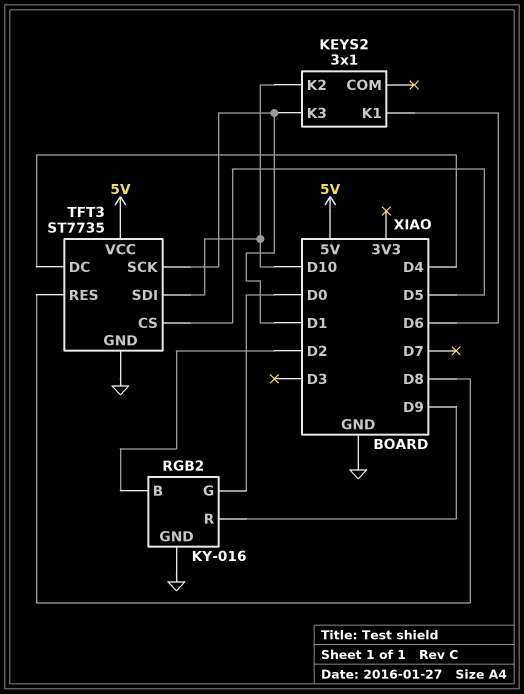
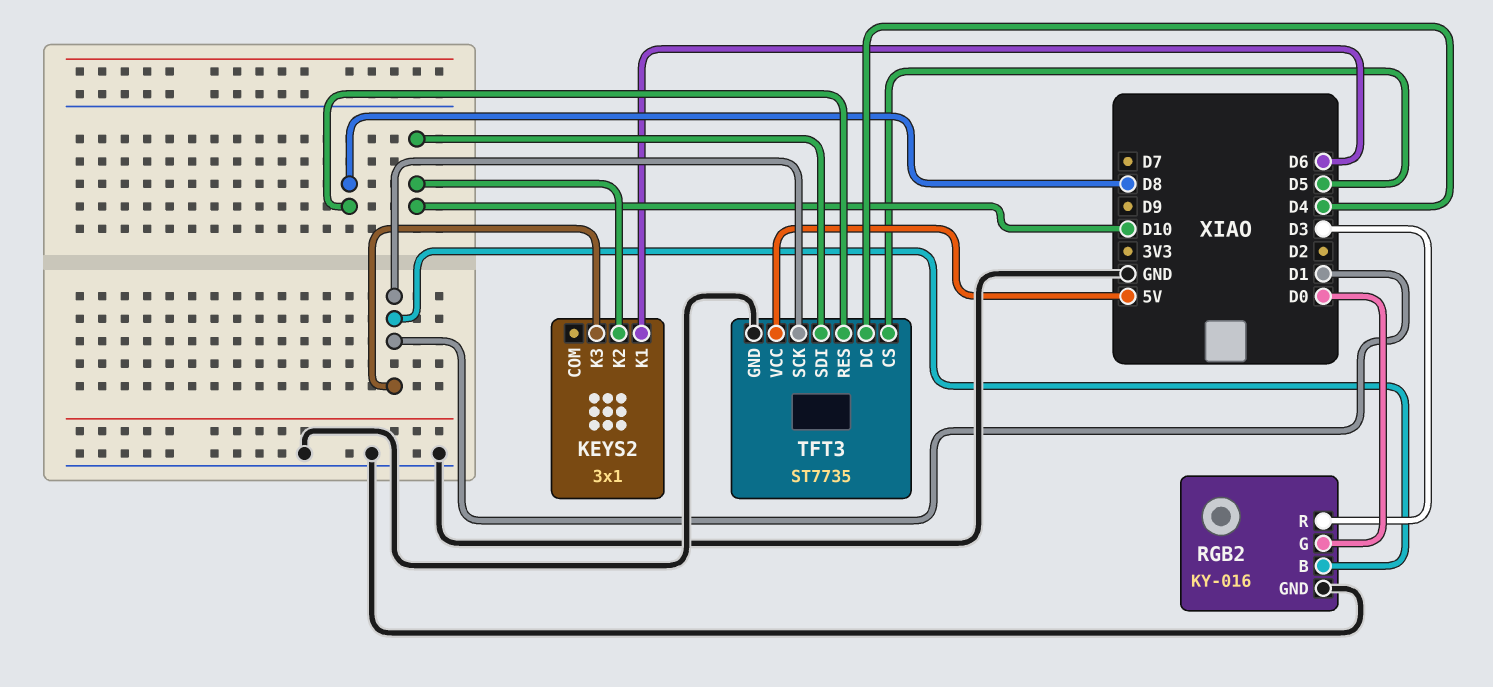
RGB2 pin B: D2 -> D1
RGB2 pin R: D9 -> D3

